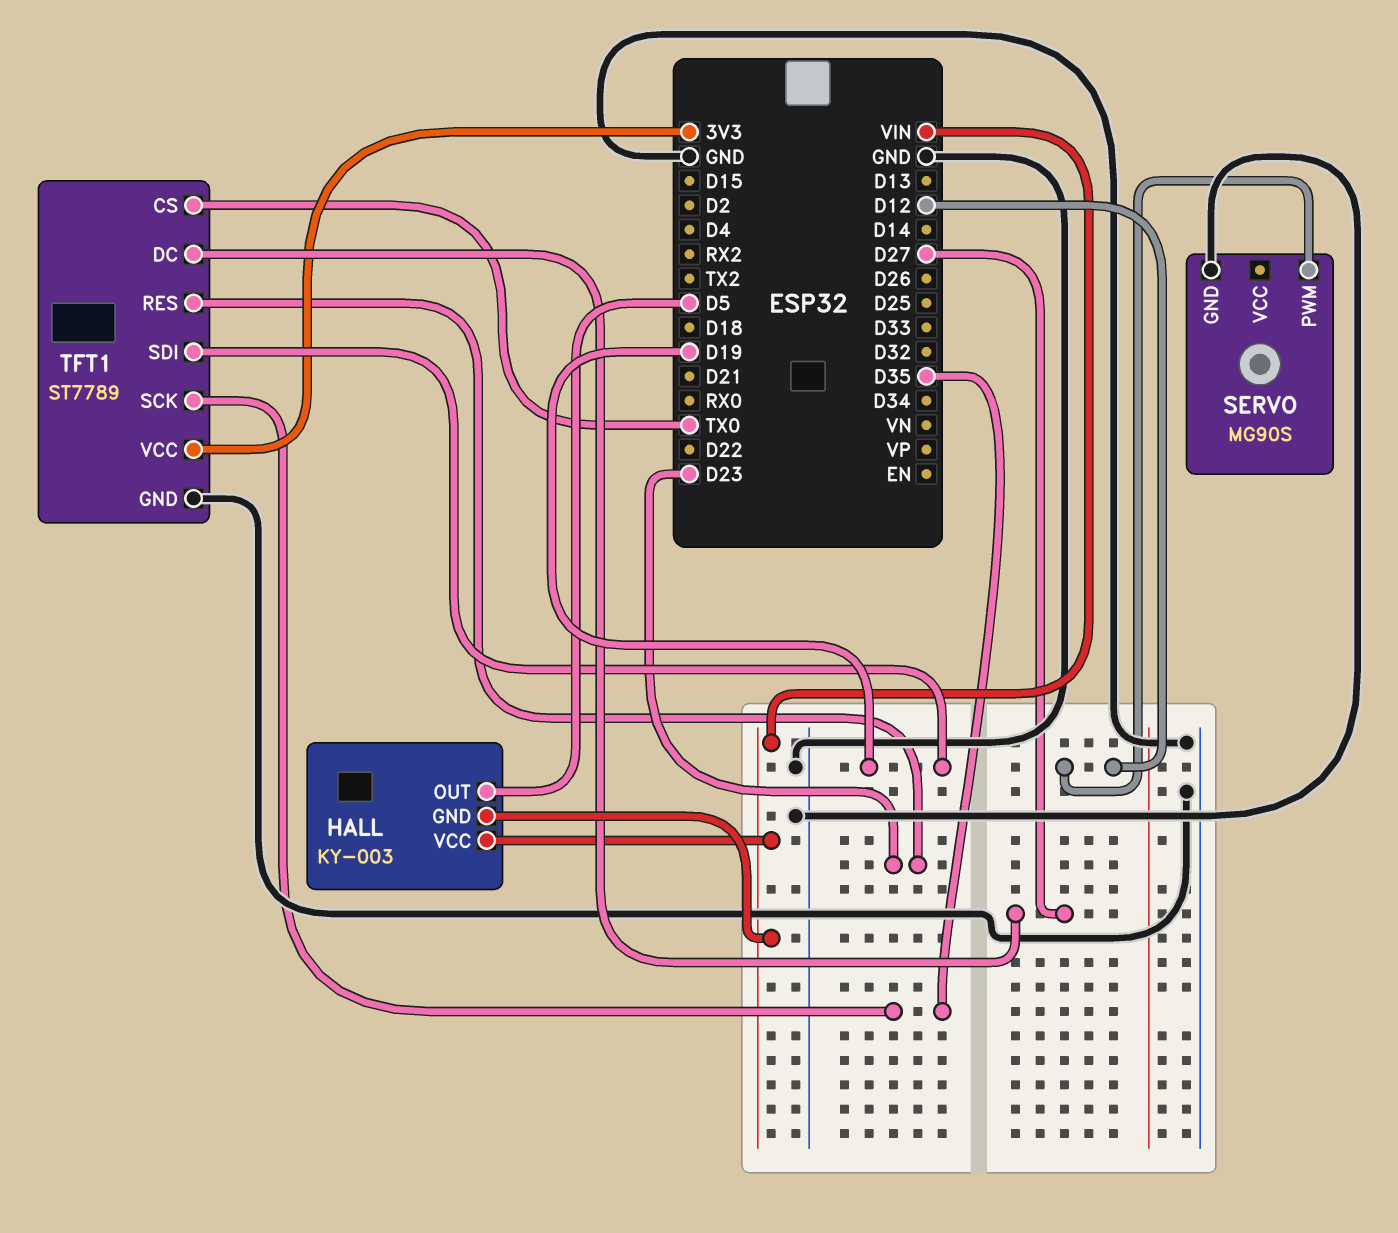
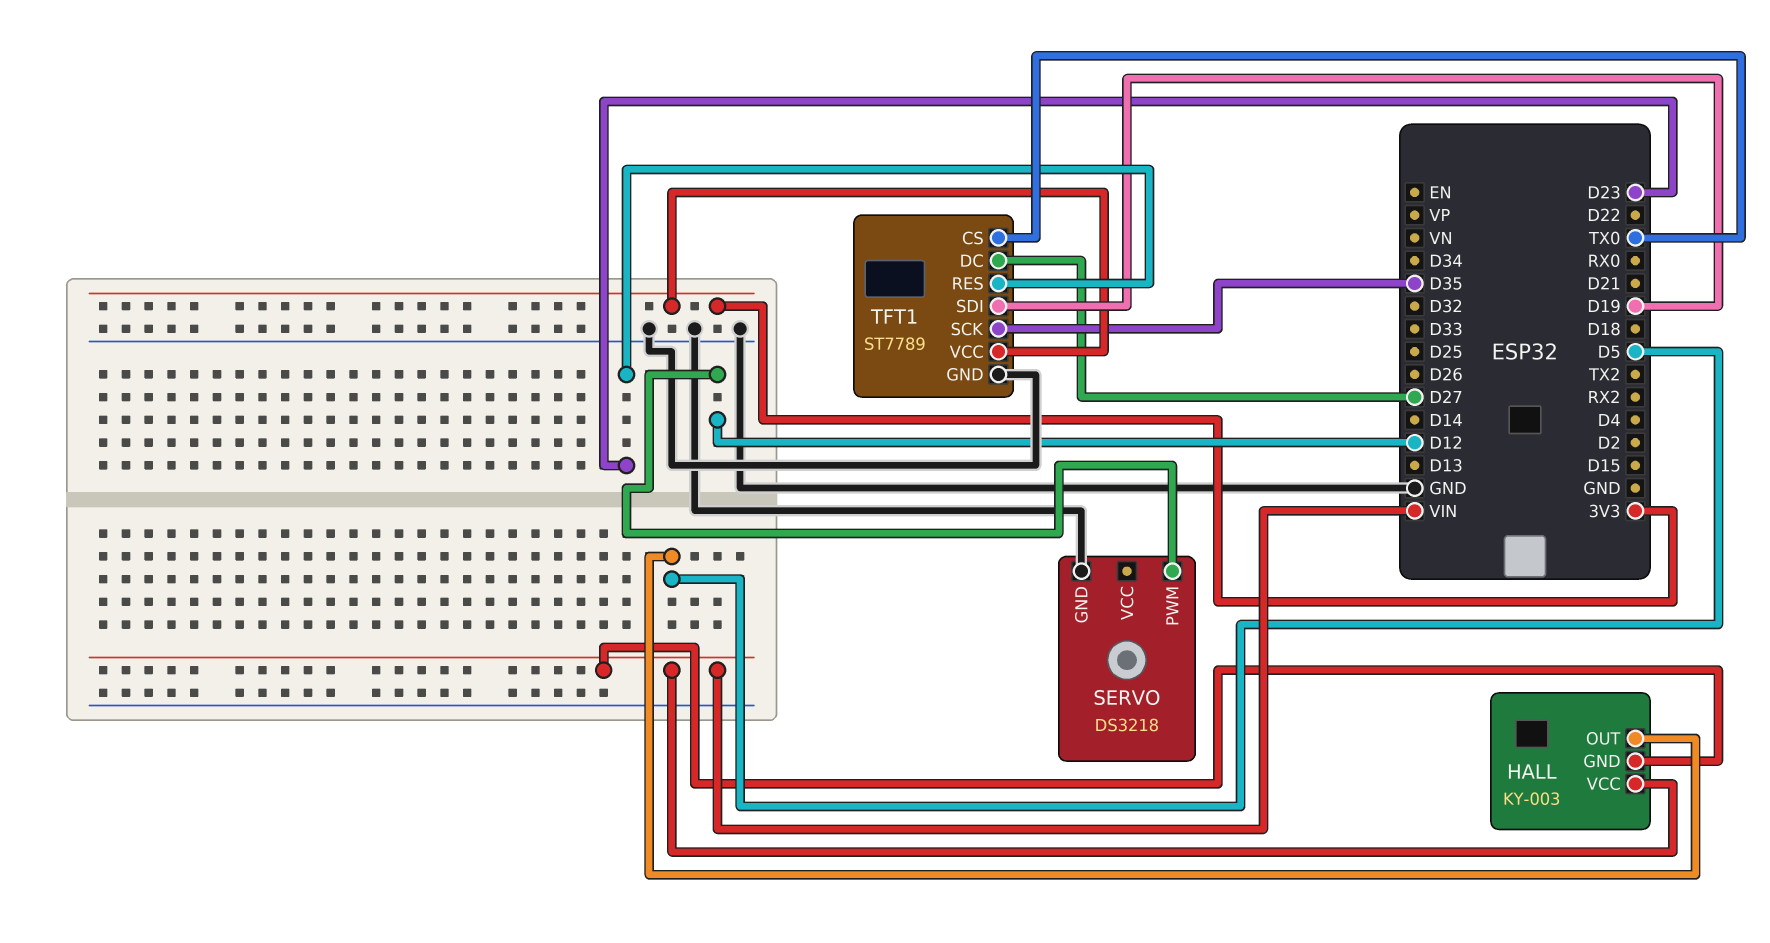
SERVO: MG90S -> DS3218

